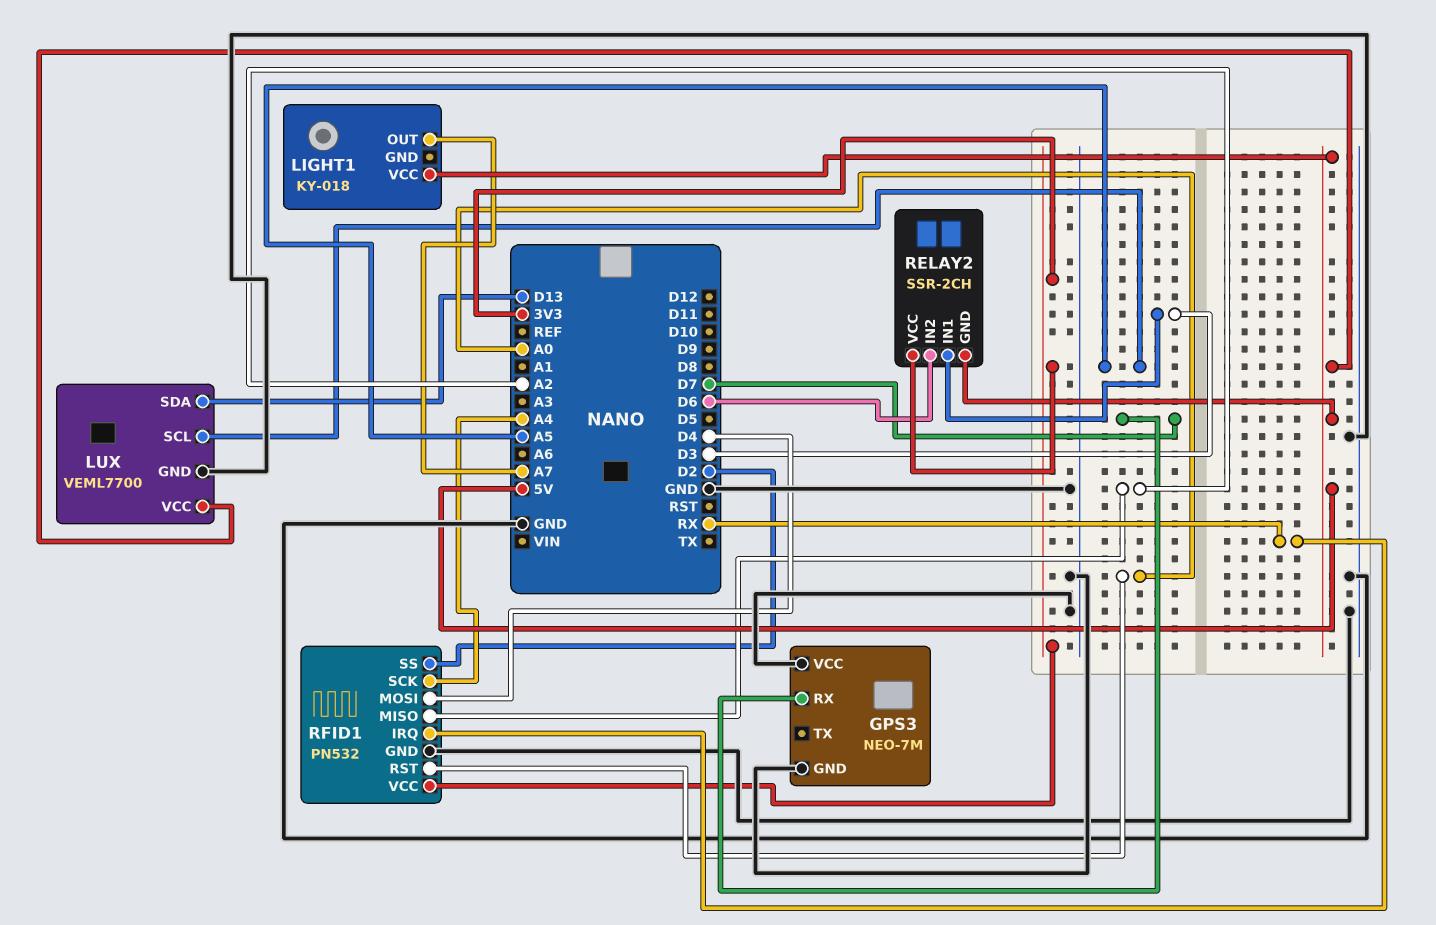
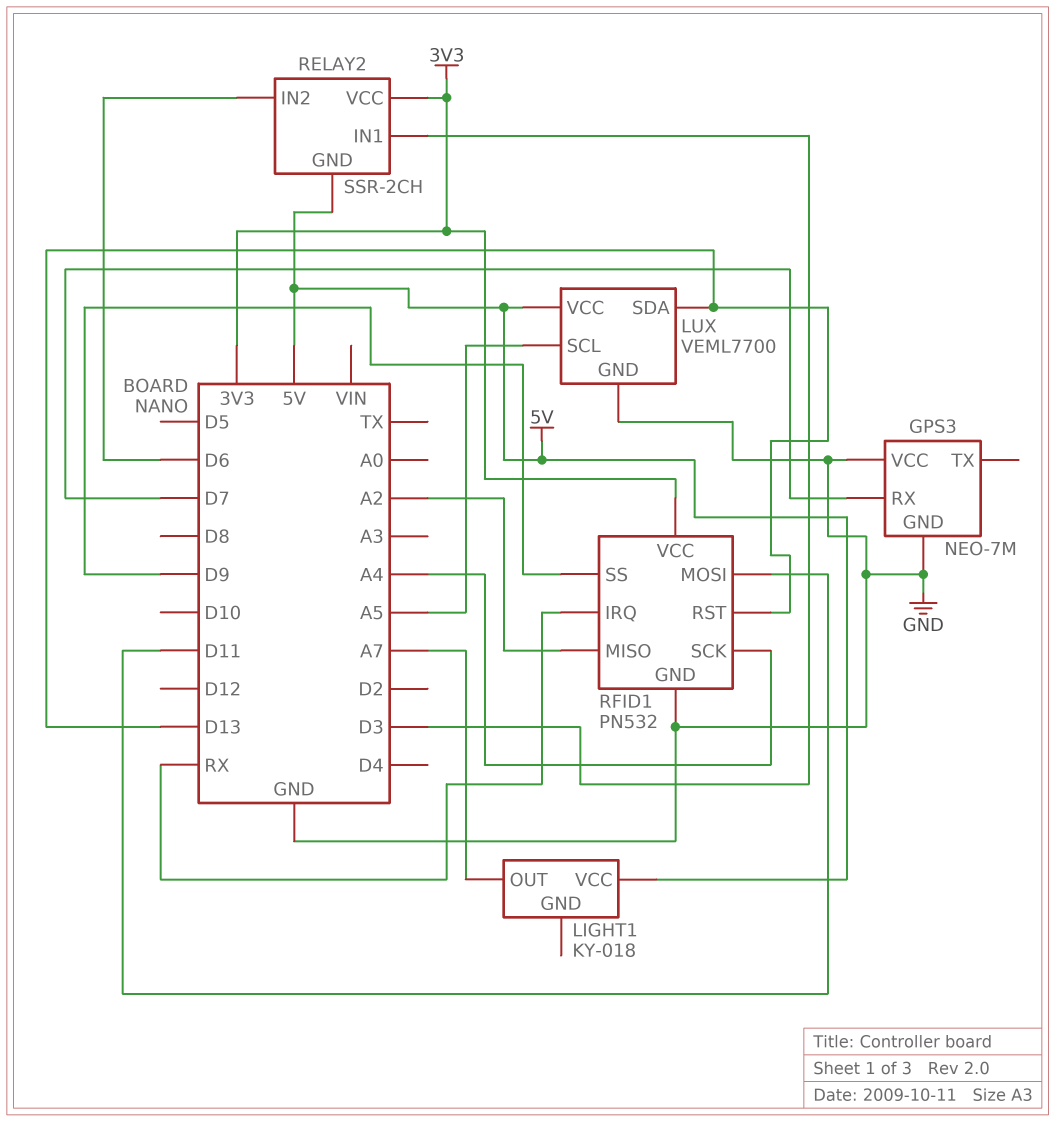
RFID1 pin MOSI: D4 -> D11
RFID1 pin RST: A0 -> D13
RFID1 pin SS: D2 -> D9

